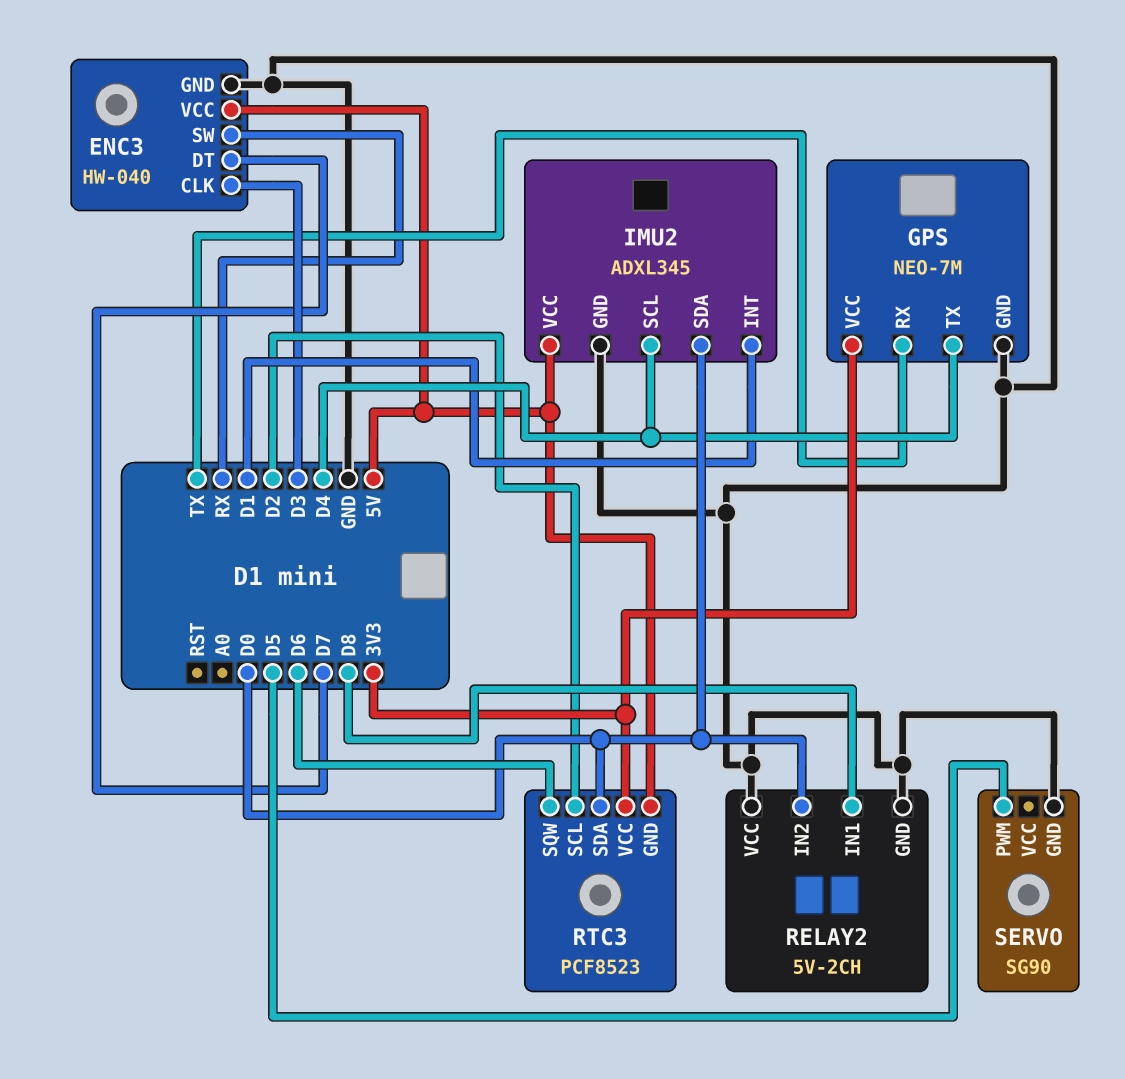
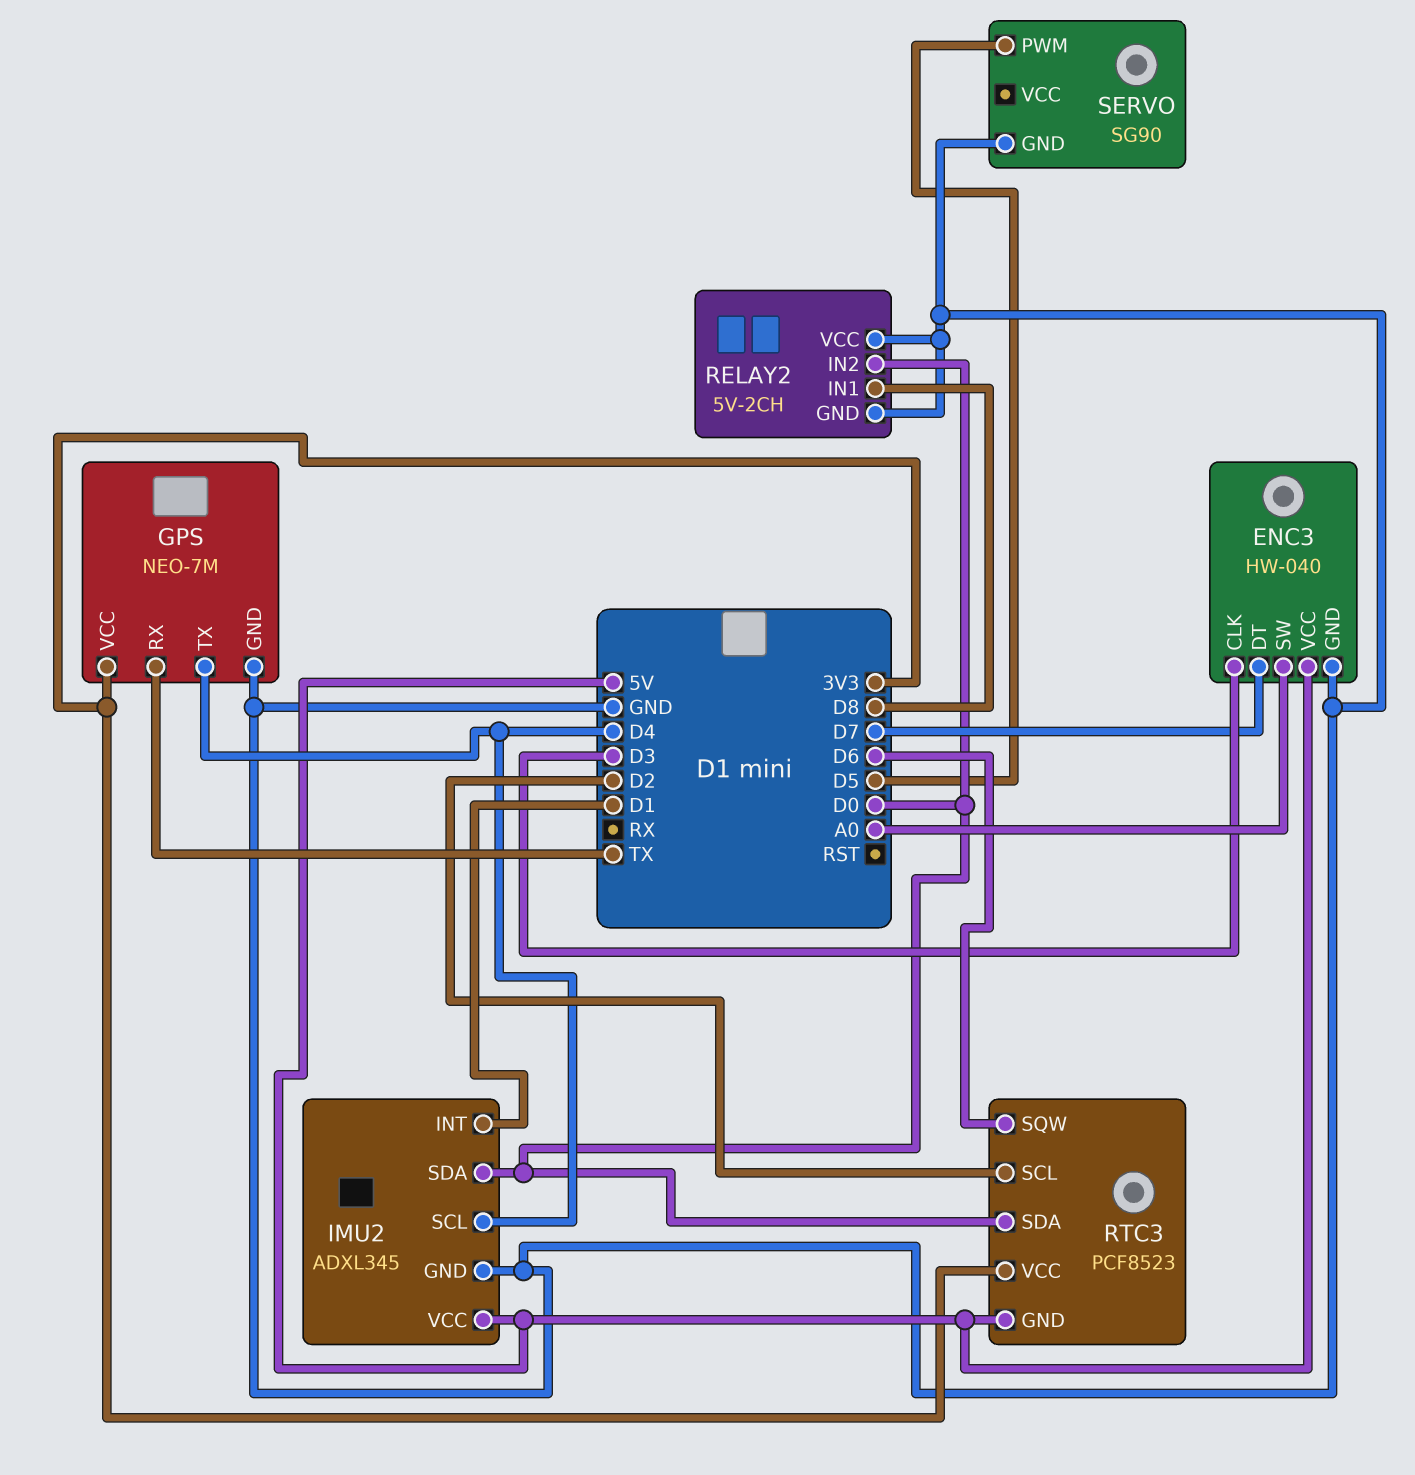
ENC3 pin SW: RX -> A0

